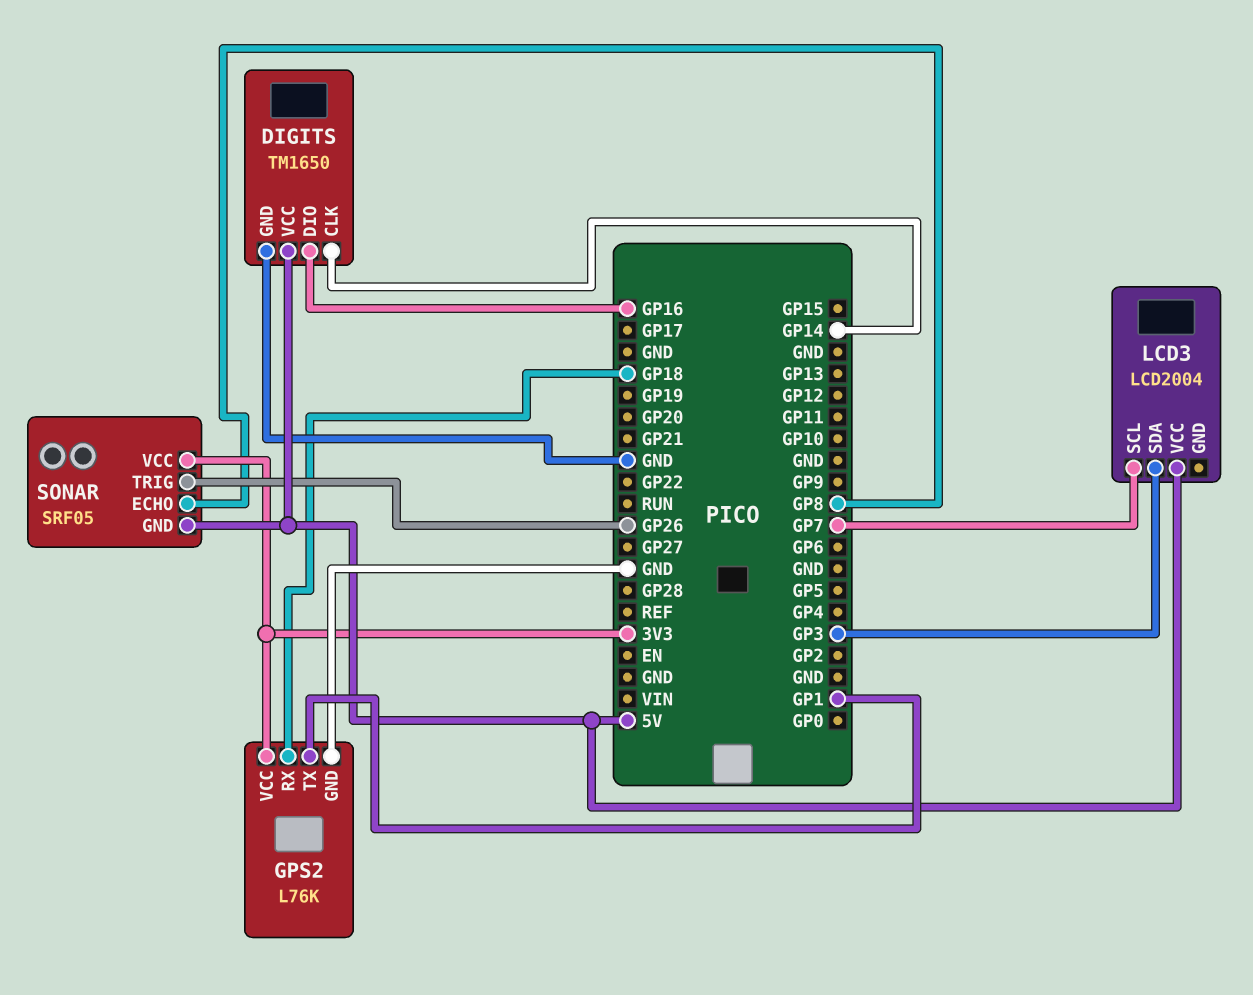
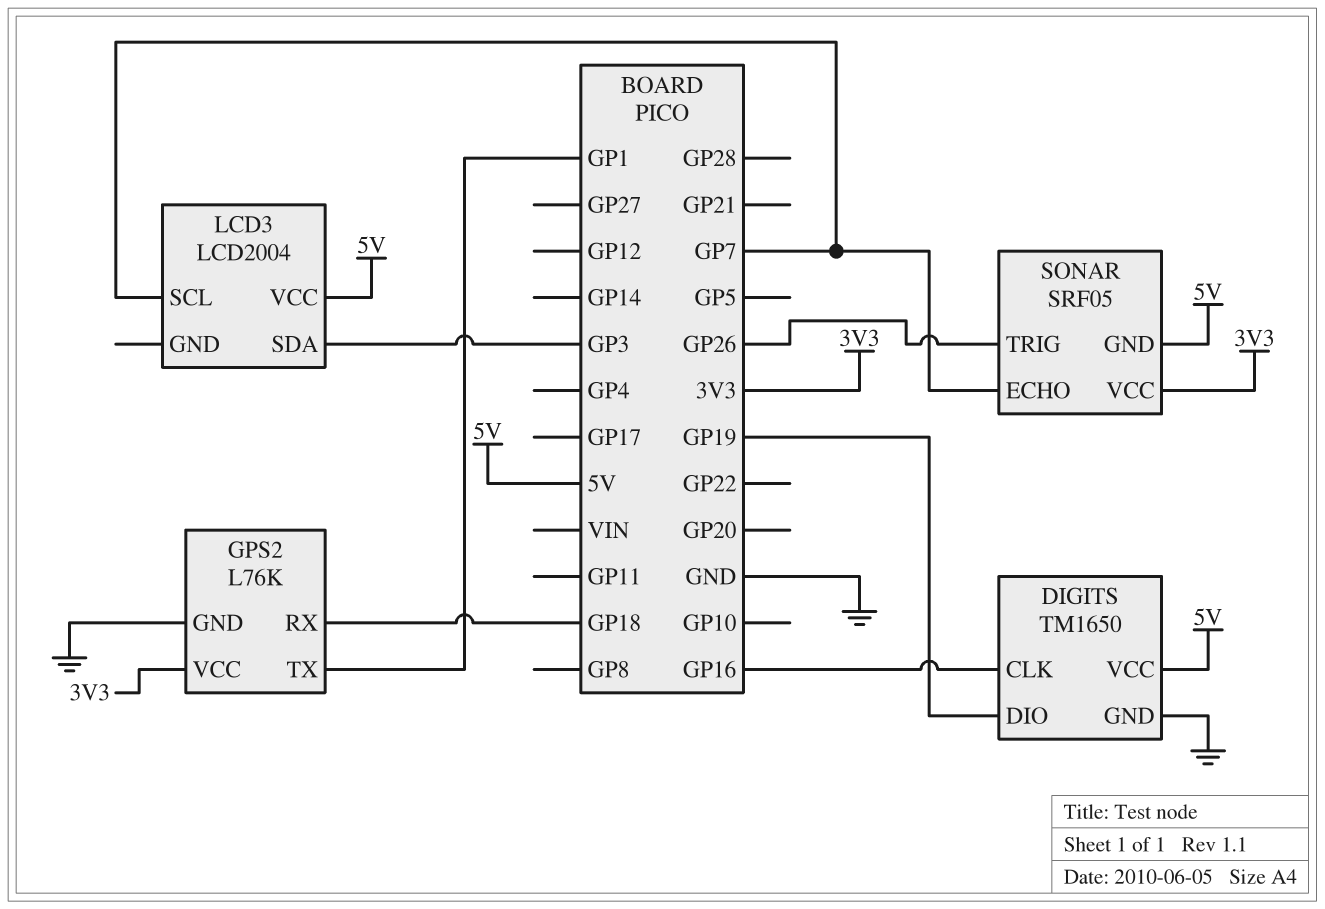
DIGITS pin CLK: GP14 -> GP16
DIGITS pin DIO: GP16 -> GP19
SONAR pin ECHO: GP8 -> GP7

